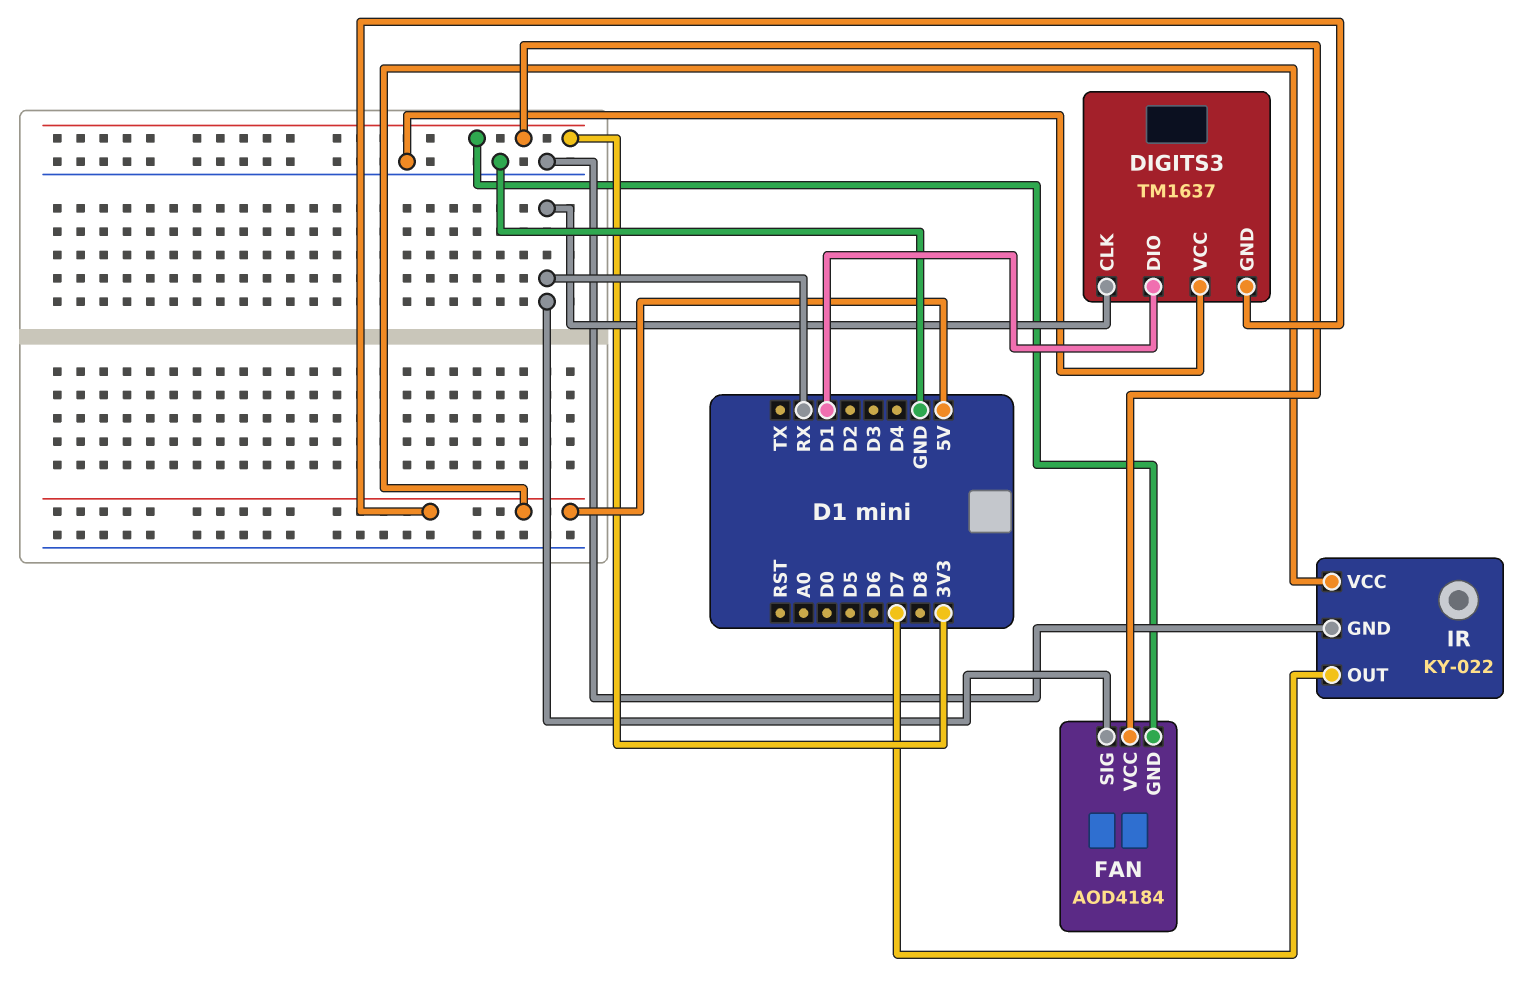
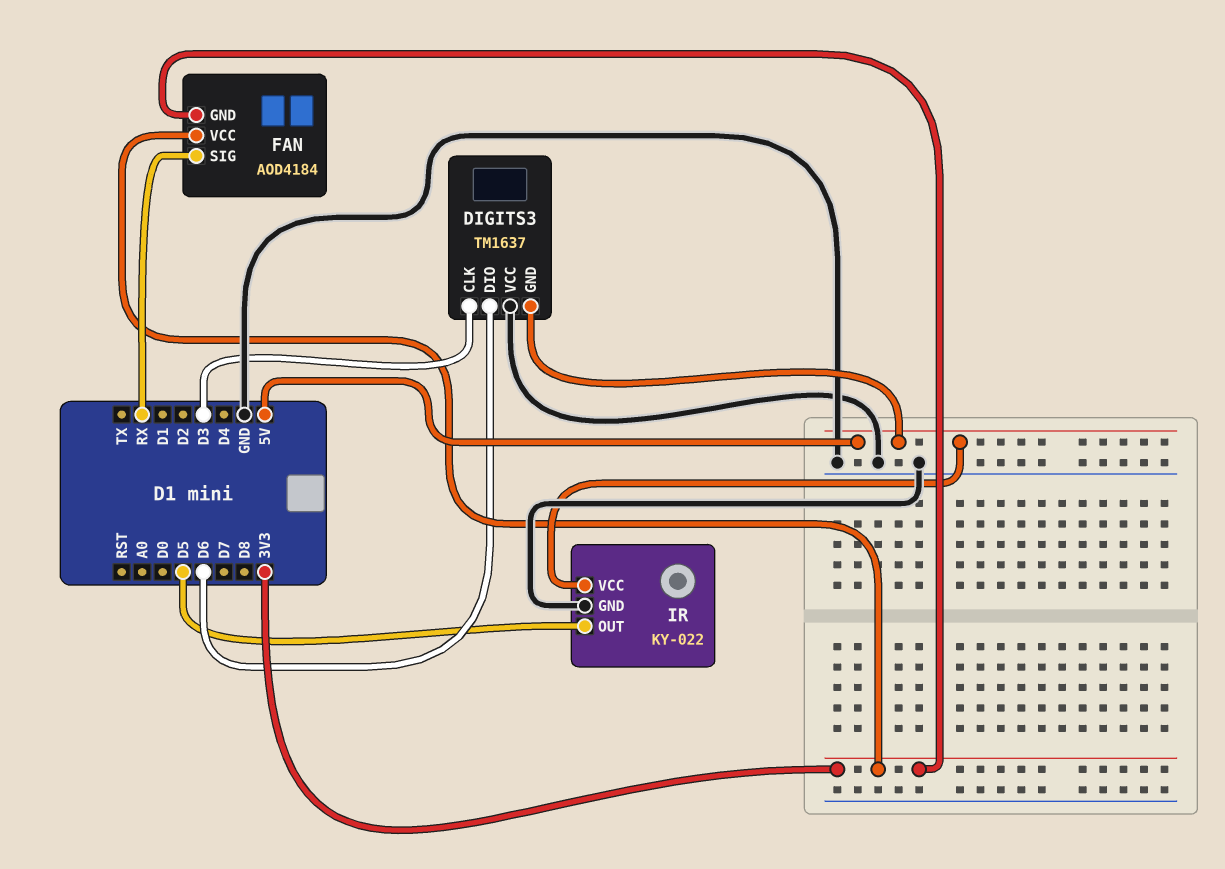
DIGITS3 pin CLK: RX -> D3
DIGITS3 pin DIO: D1 -> D6
IR pin OUT: D7 -> D5

